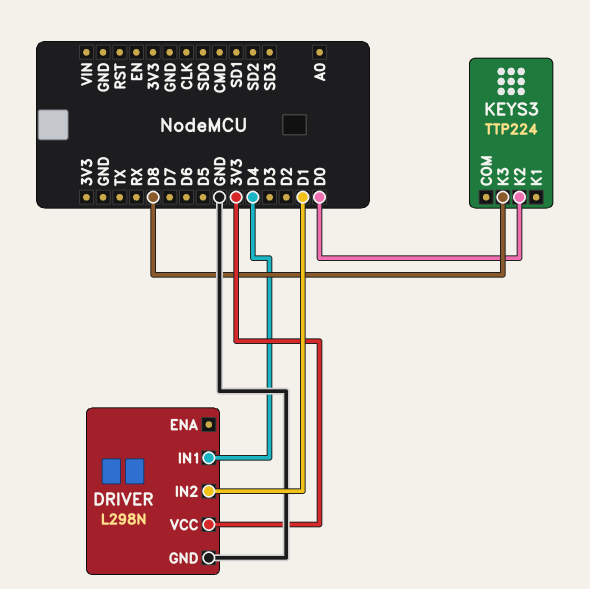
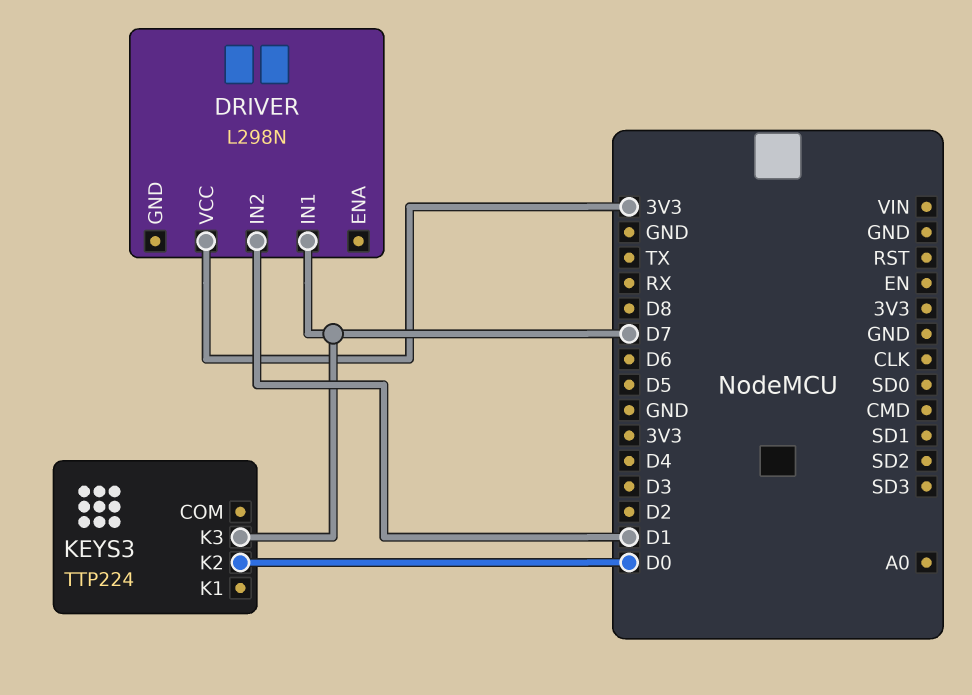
DRIVER pin GND: GND -> none
DRIVER pin IN1: D4 -> D7
KEYS3 pin K3: D8 -> D7

